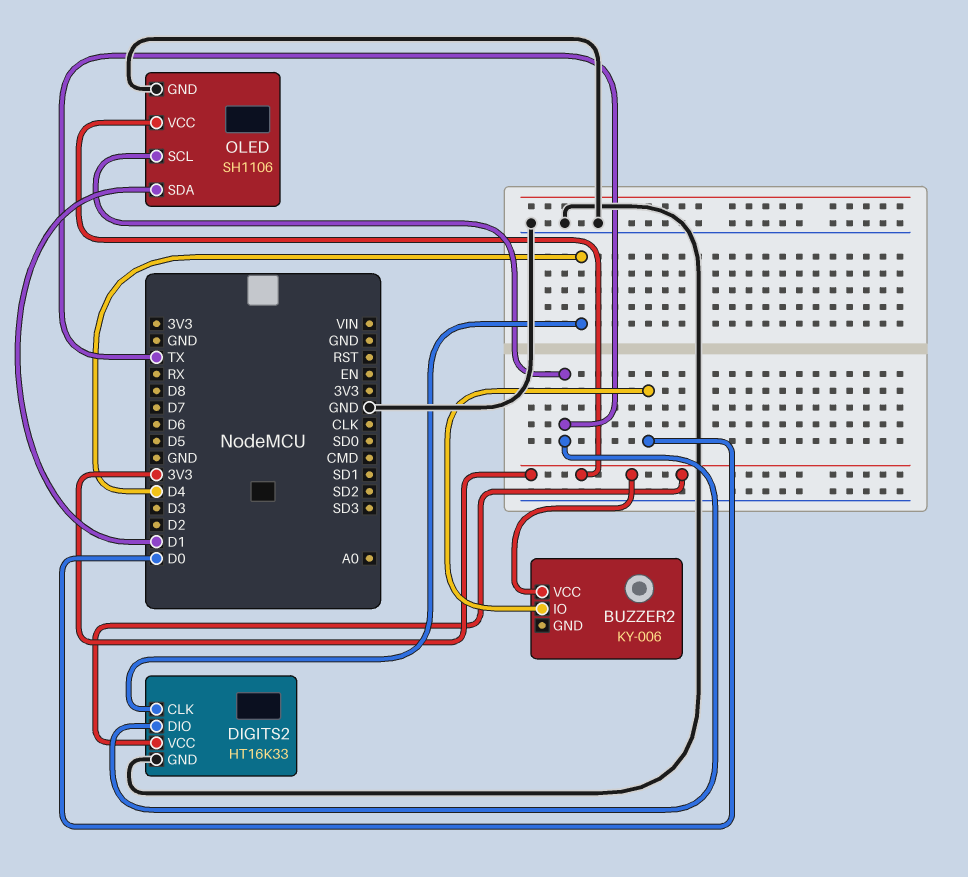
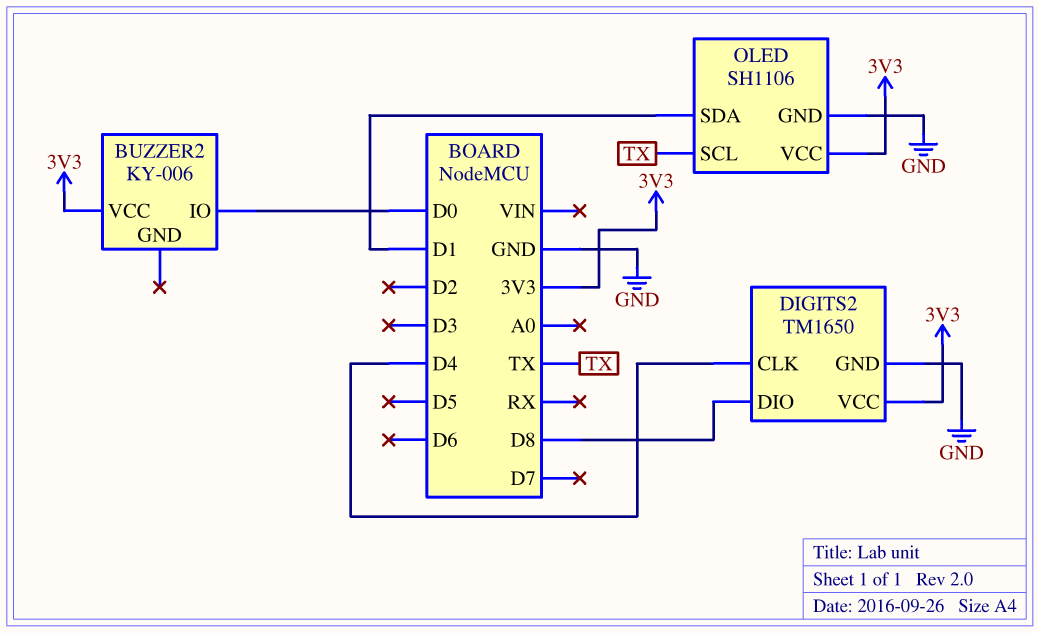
DIGITS2: HT16K33 -> TM1650
DIGITS2 pin DIO: TX -> D8

